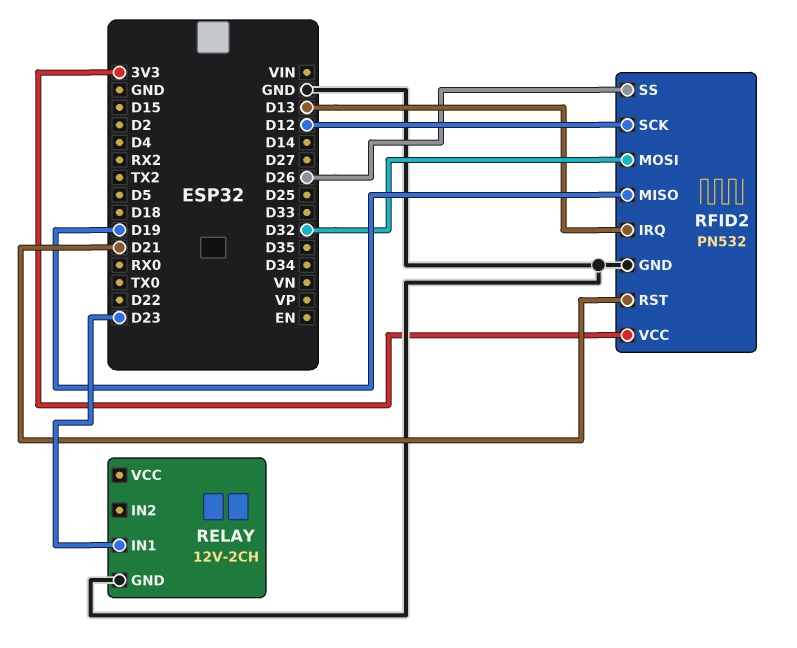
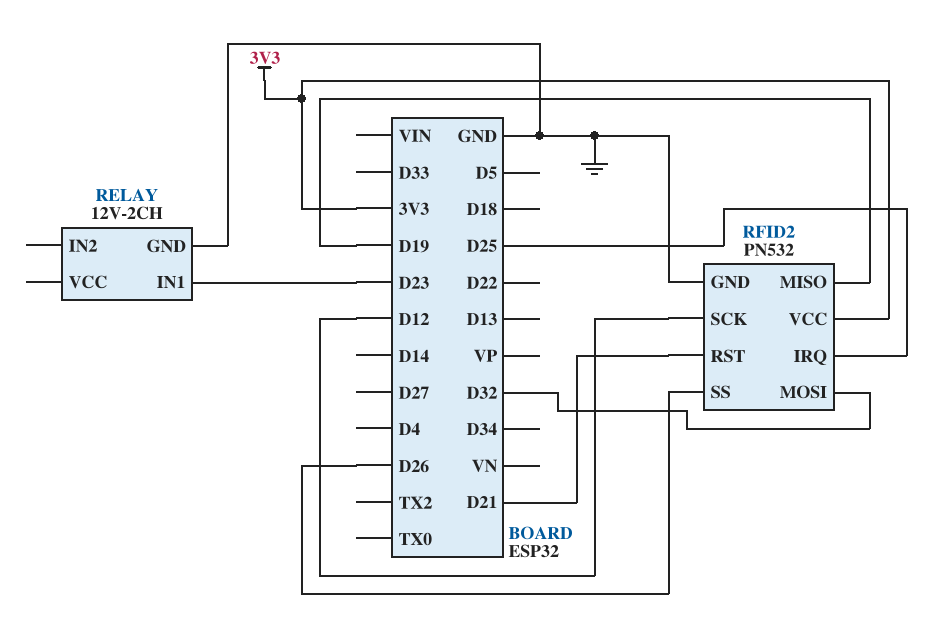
RFID2 pin IRQ: D13 -> D25

